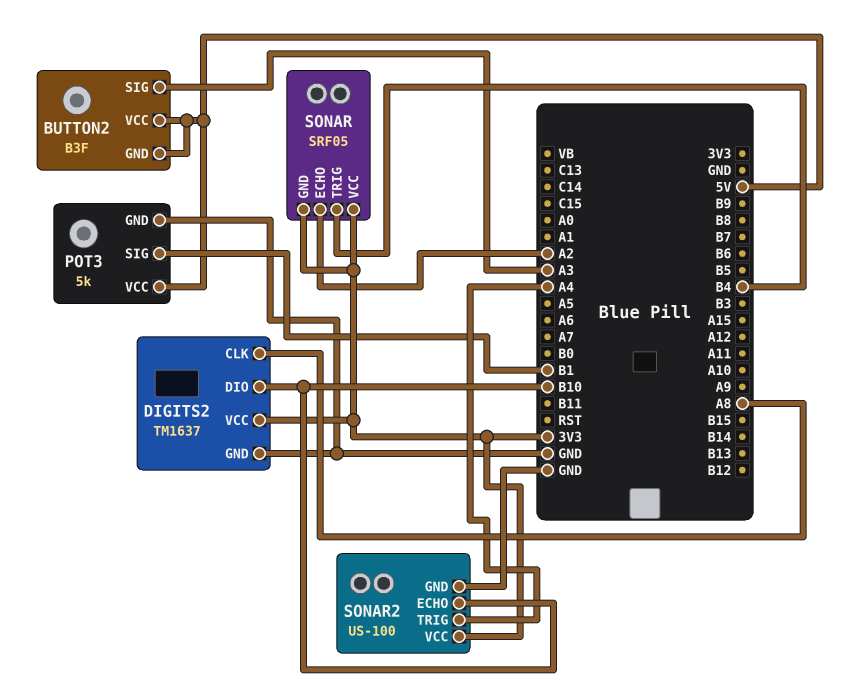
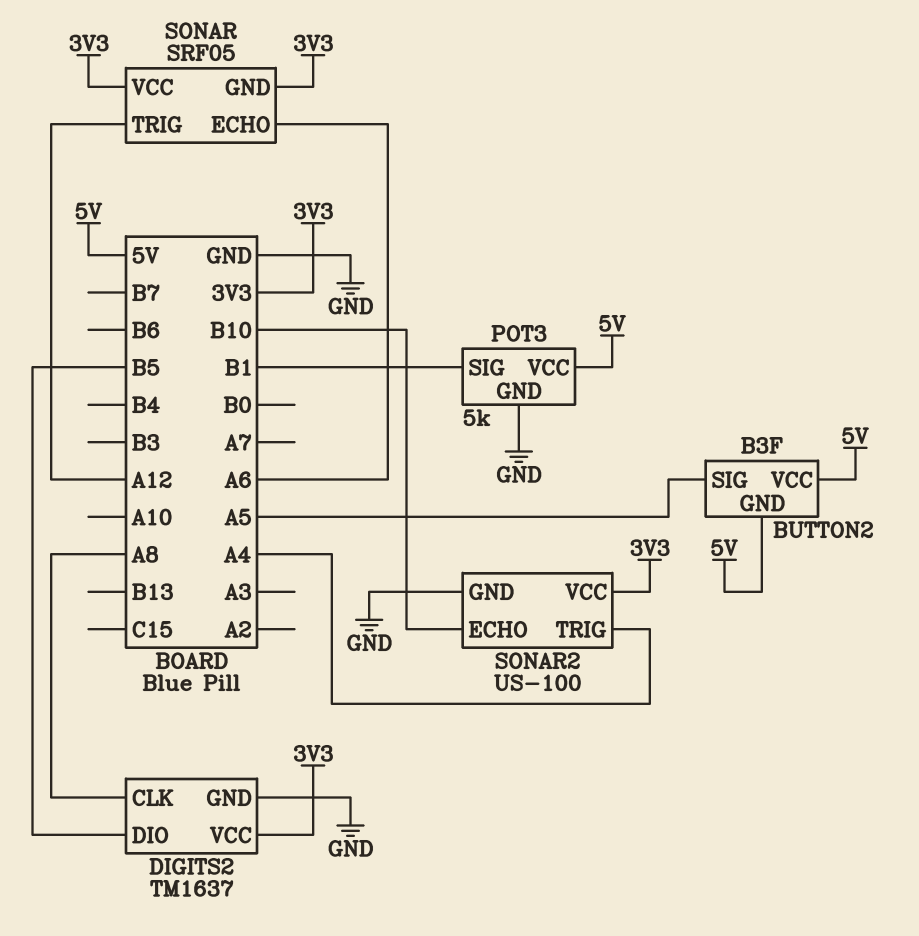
BUTTON2 pin SIG: A3 -> A5
DIGITS2 pin DIO: B10 -> B5
SONAR pin ECHO: A2 -> A6
SONAR pin TRIG: B4 -> A12

